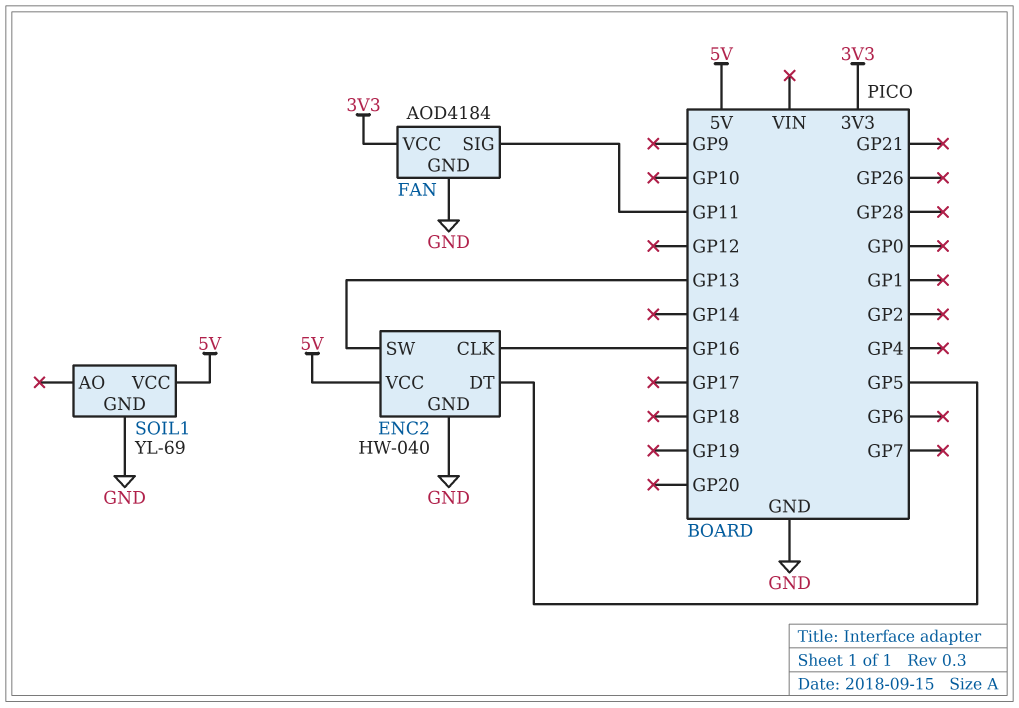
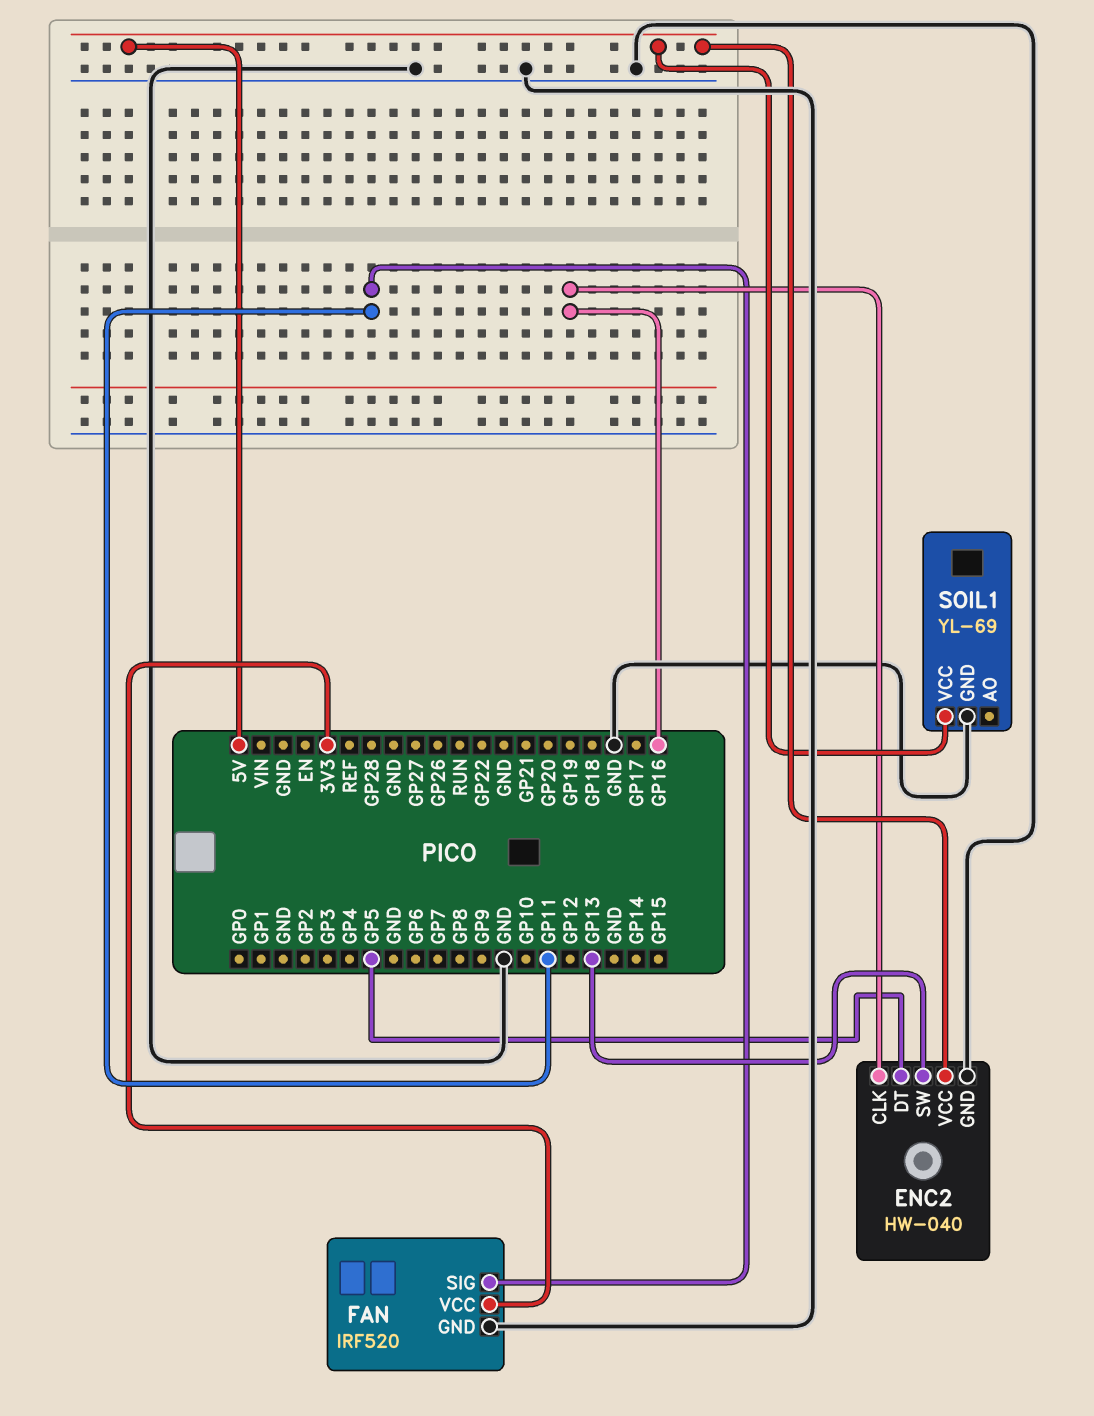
FAN: AOD4184 -> IRF520

